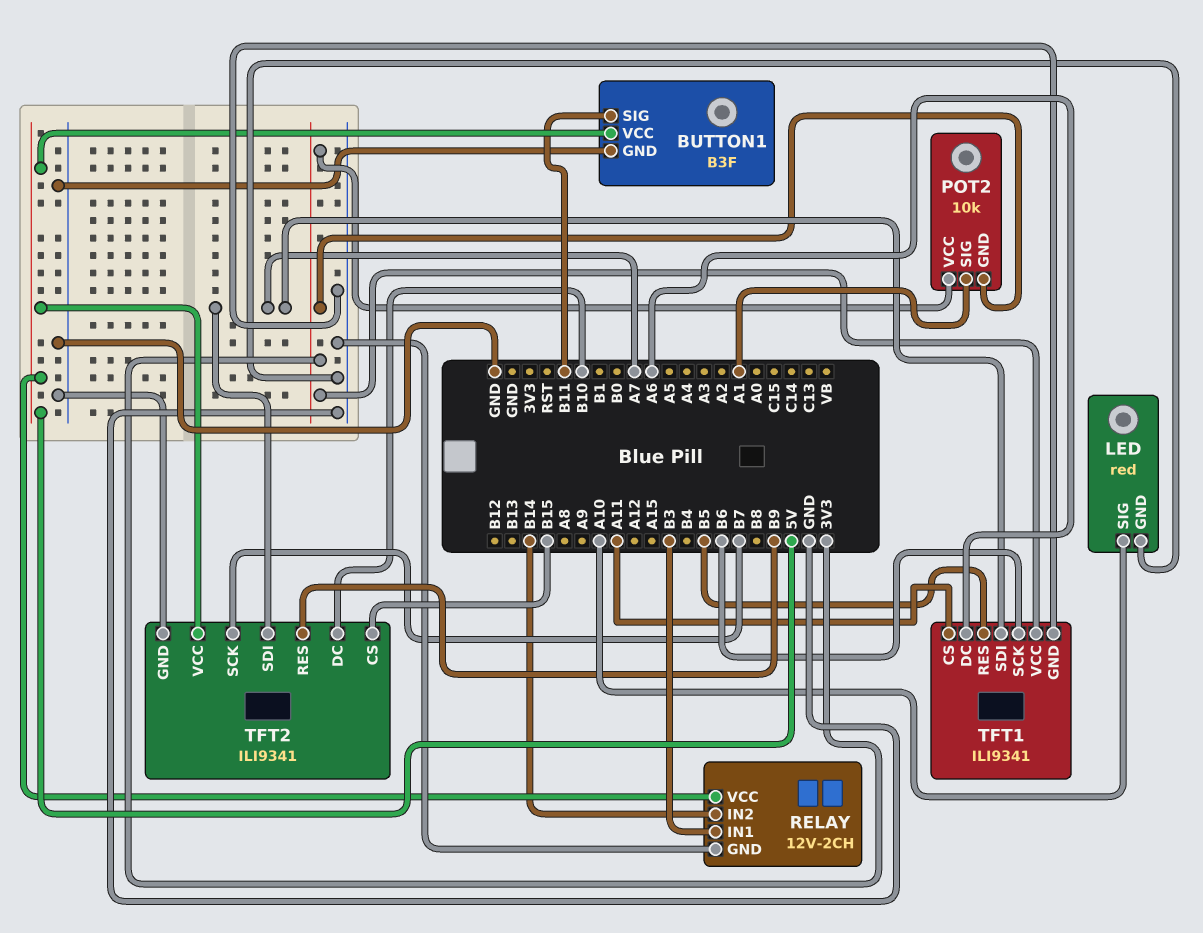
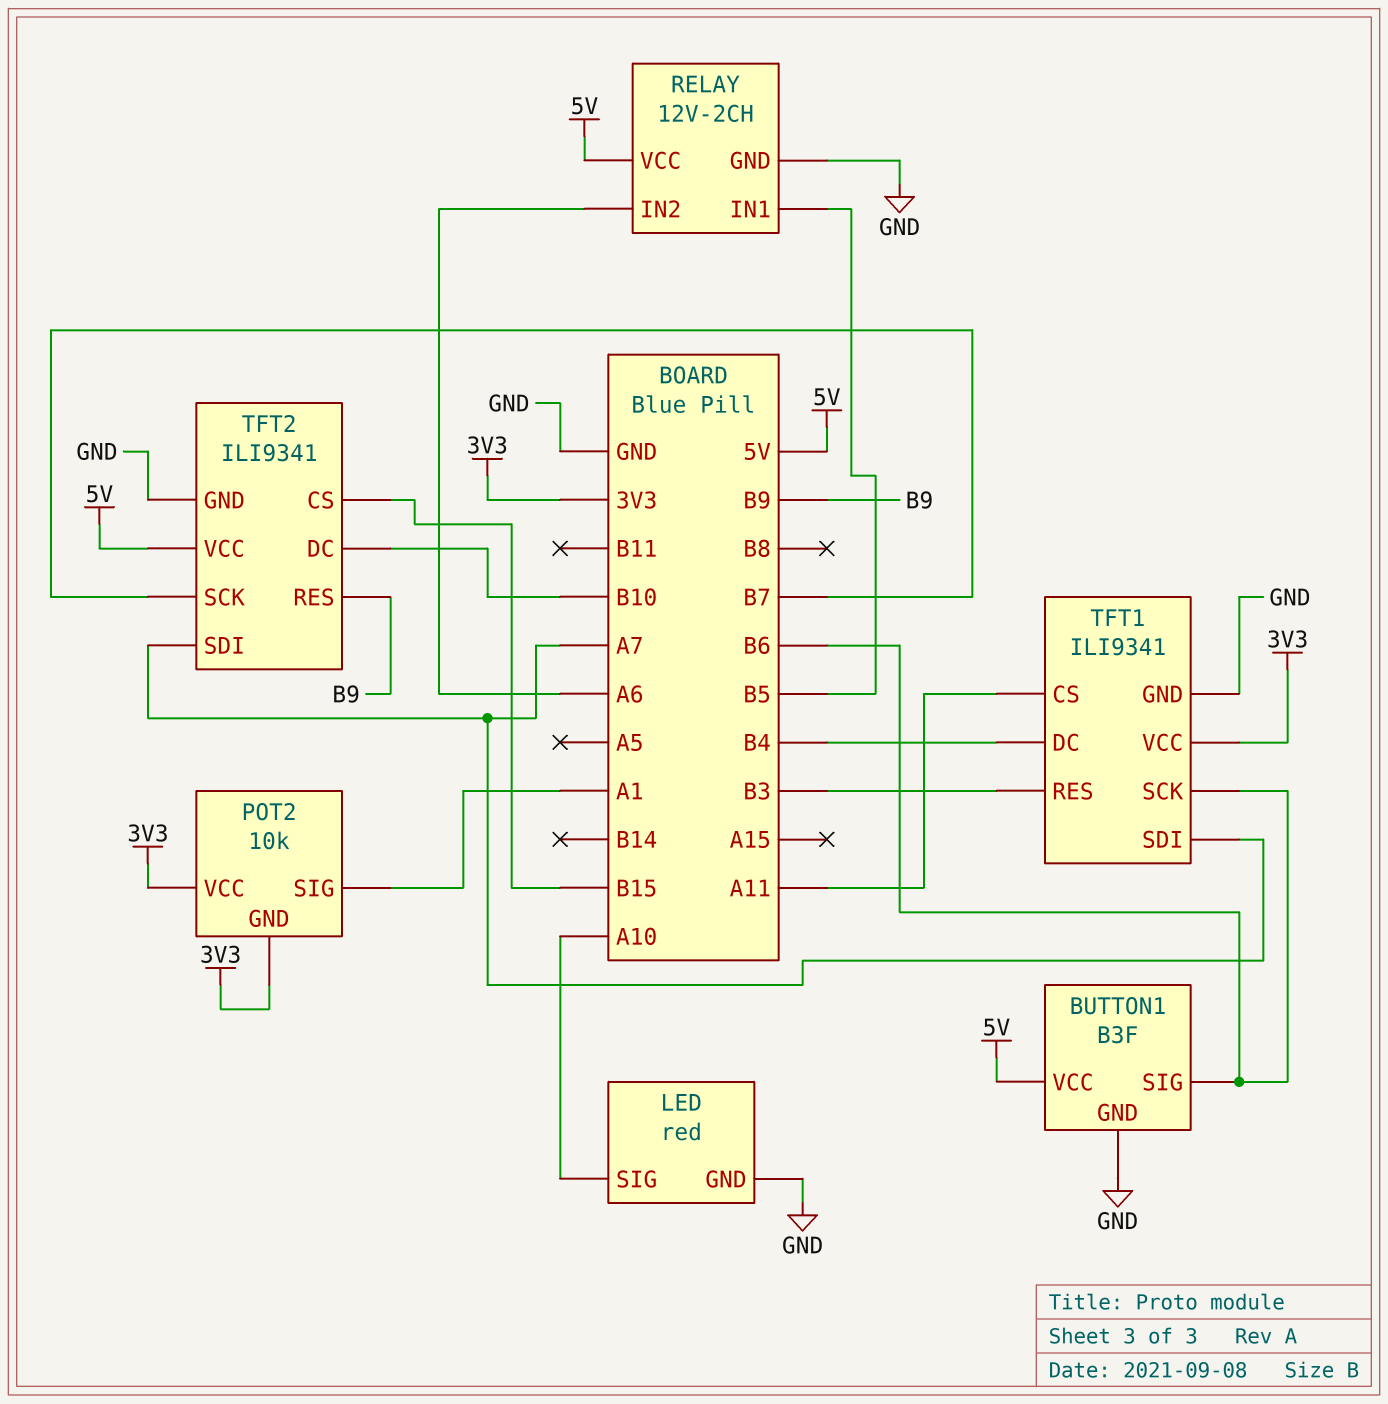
BUTTON1 pin SIG: B11 -> B6
RELAY pin IN1: B3 -> B5
RELAY pin IN2: B14 -> A6
TFT1 pin DC: A6 -> B4
TFT1 pin RES: B5 -> B3

